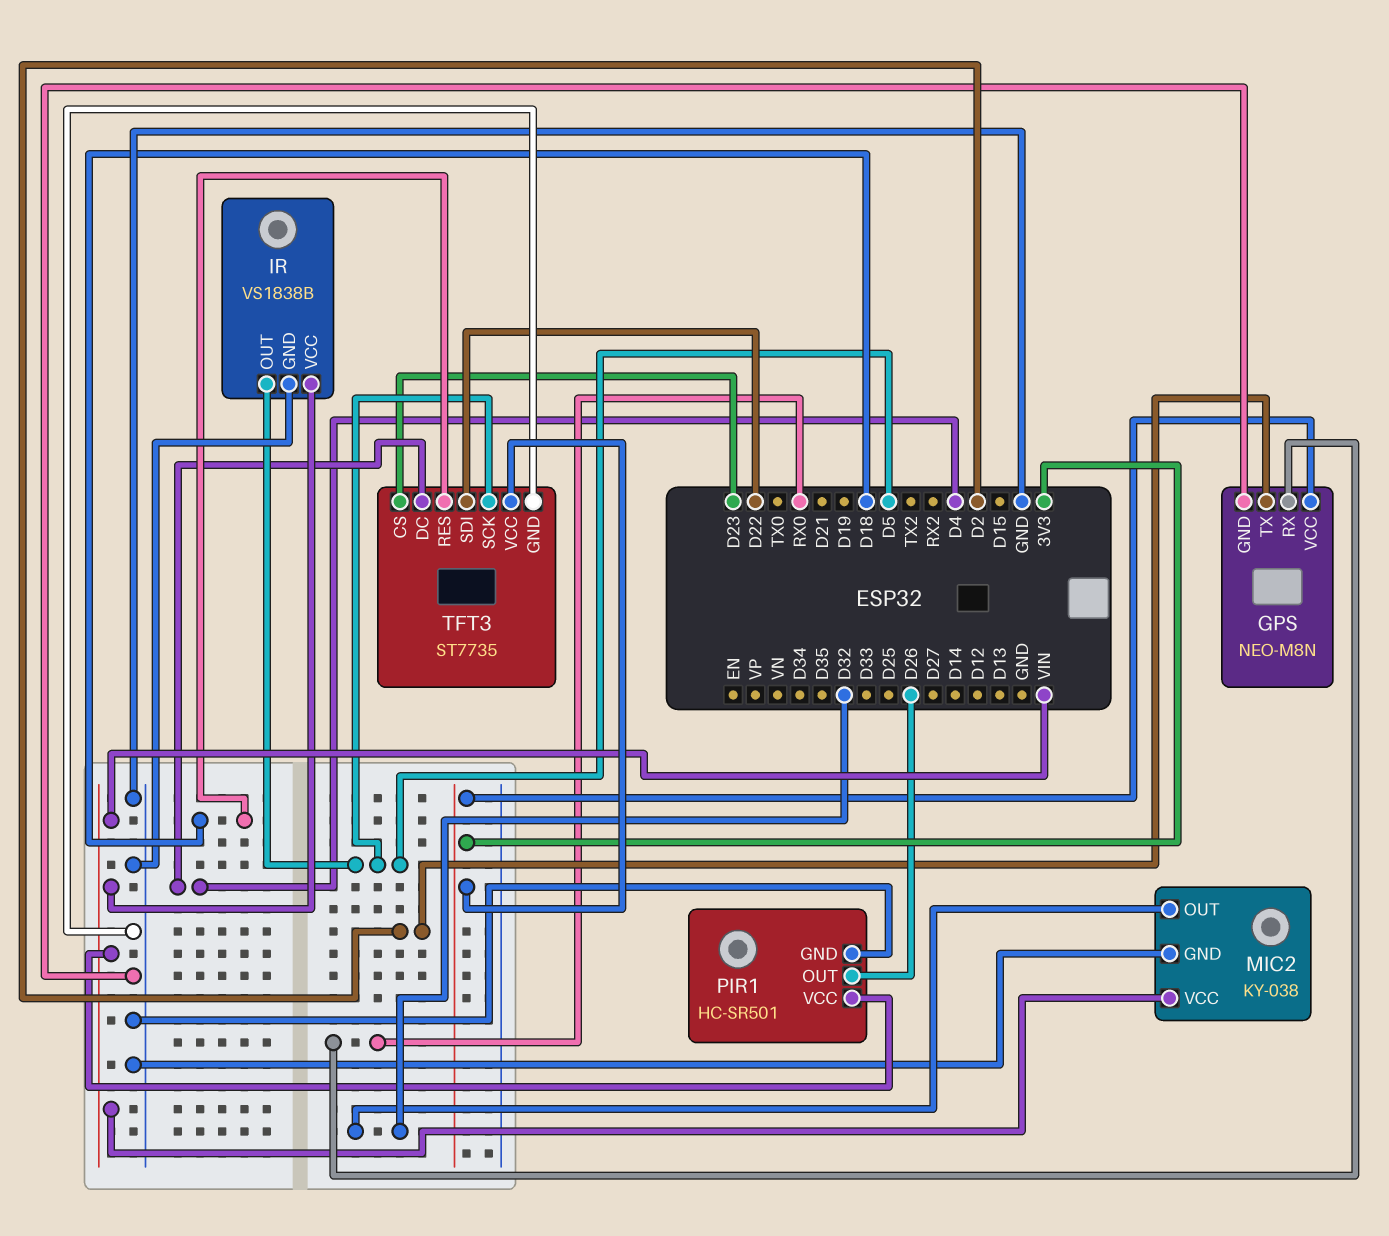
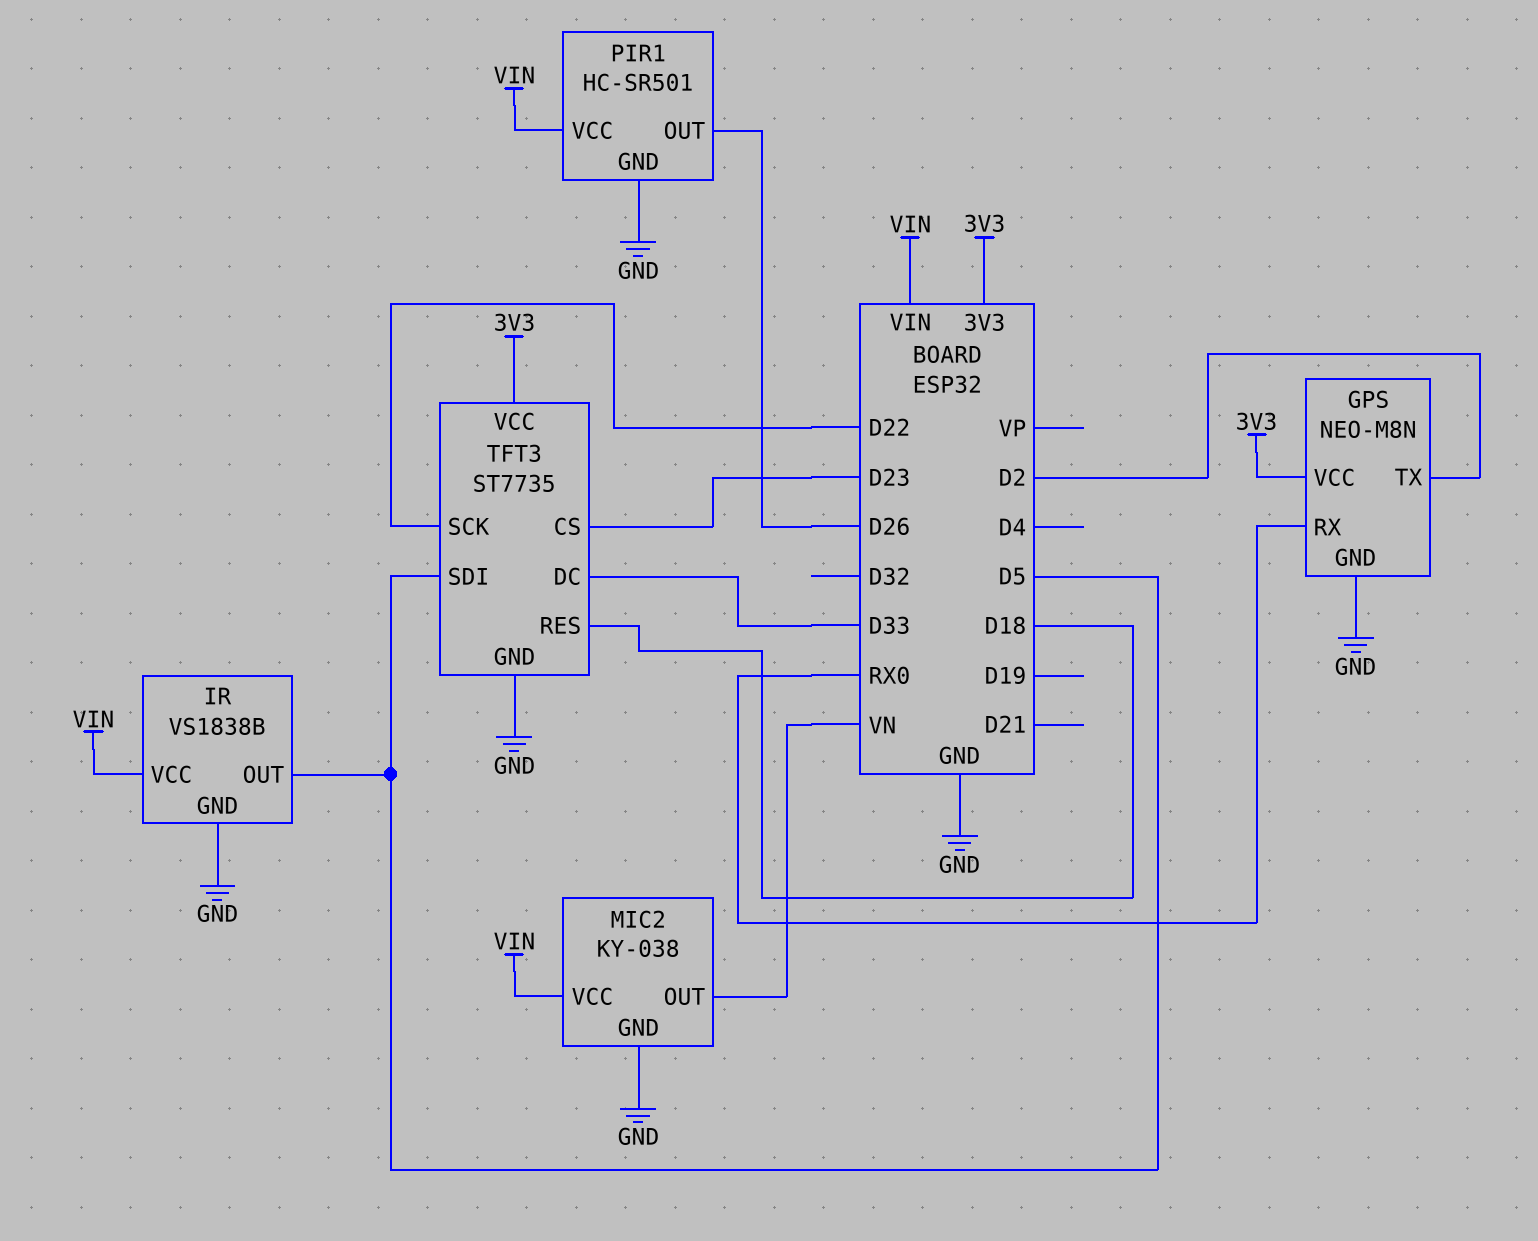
MIC2 pin OUT: D32 -> VN
TFT3 pin DC: D4 -> D33
TFT3 pin SCK: D5 -> D22
TFT3 pin SDI: D22 -> D5

